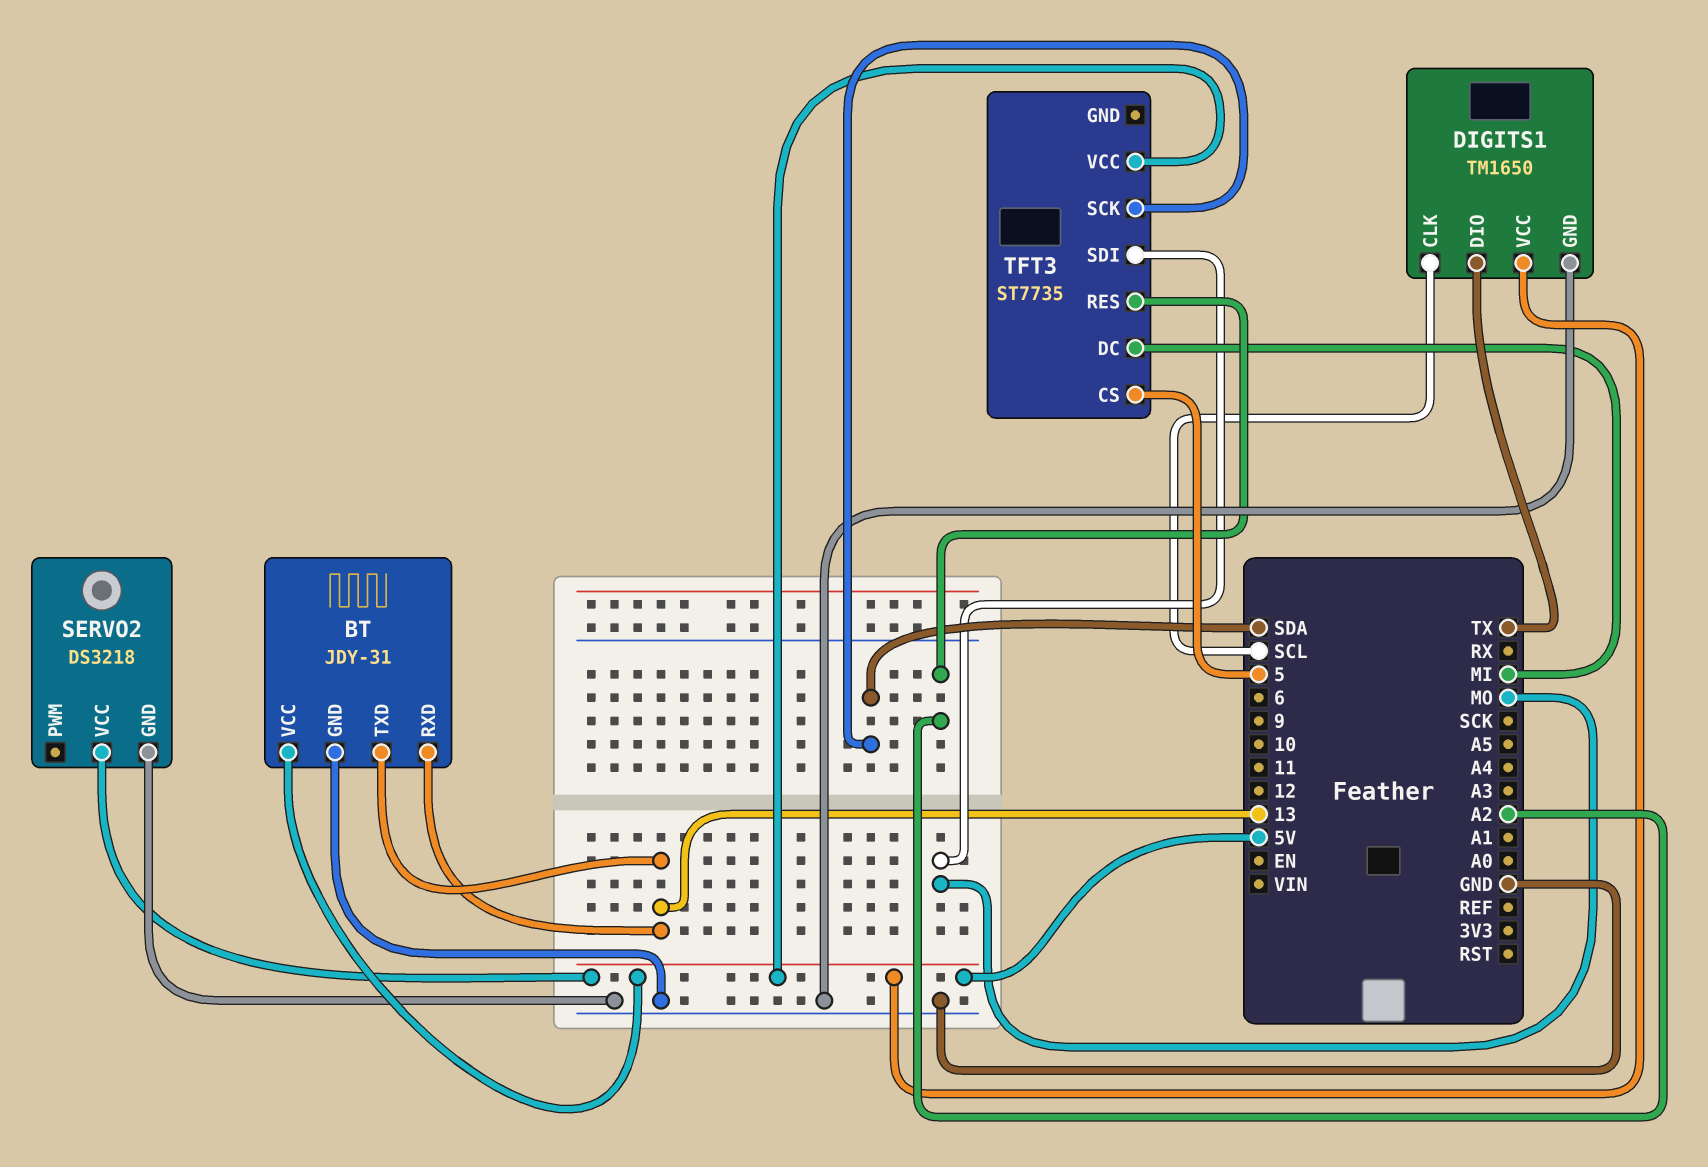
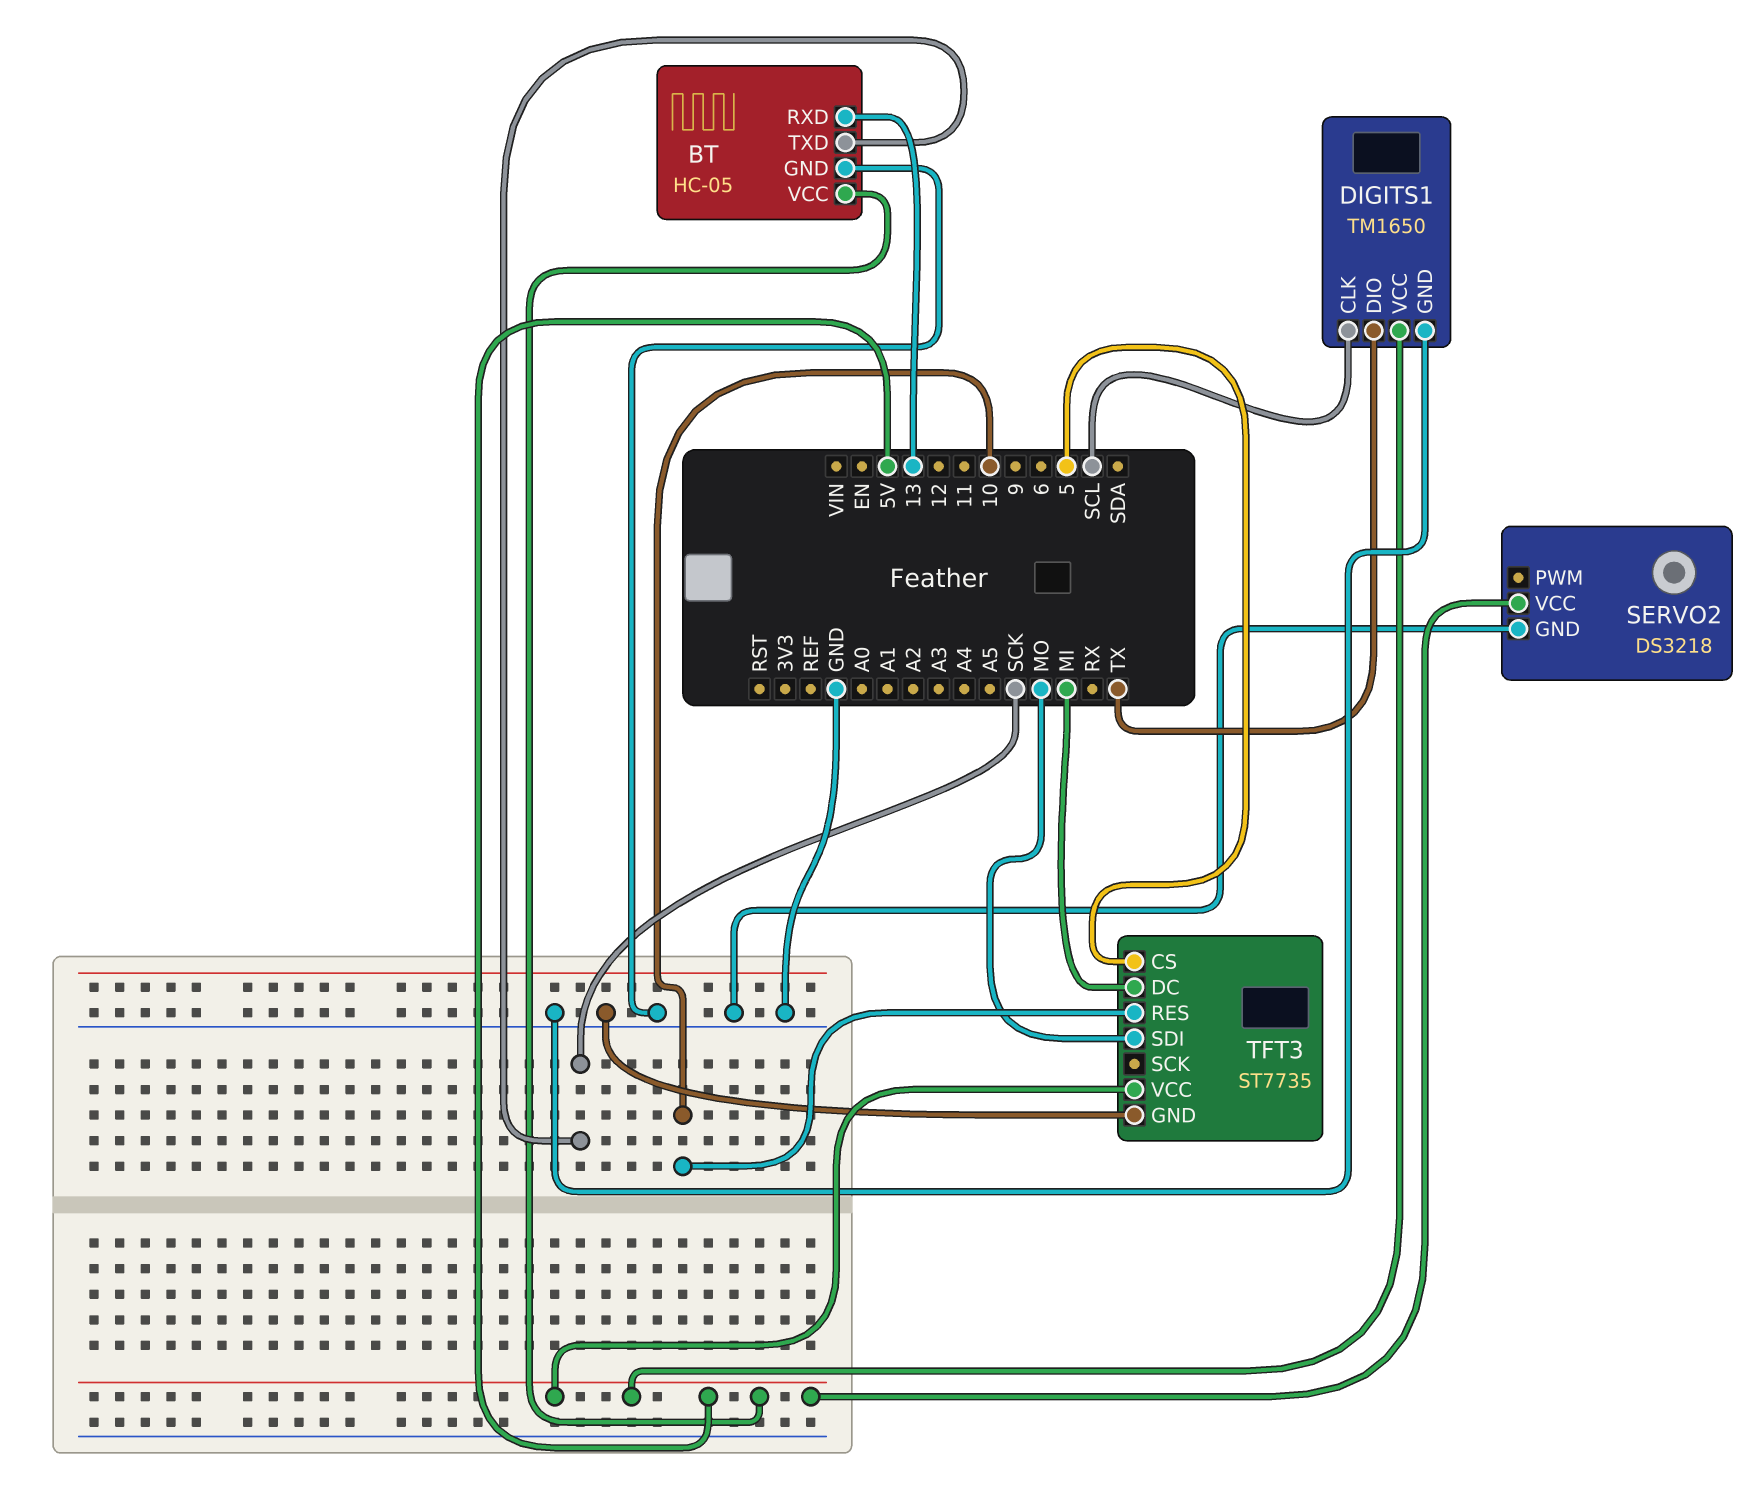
BT: JDY-31 -> HC-05
BT pin TXD: 13 -> SCK
TFT3 pin GND: none -> GND
TFT3 pin RES: A2 -> 10
TFT3 pin SCK: SDA -> none

